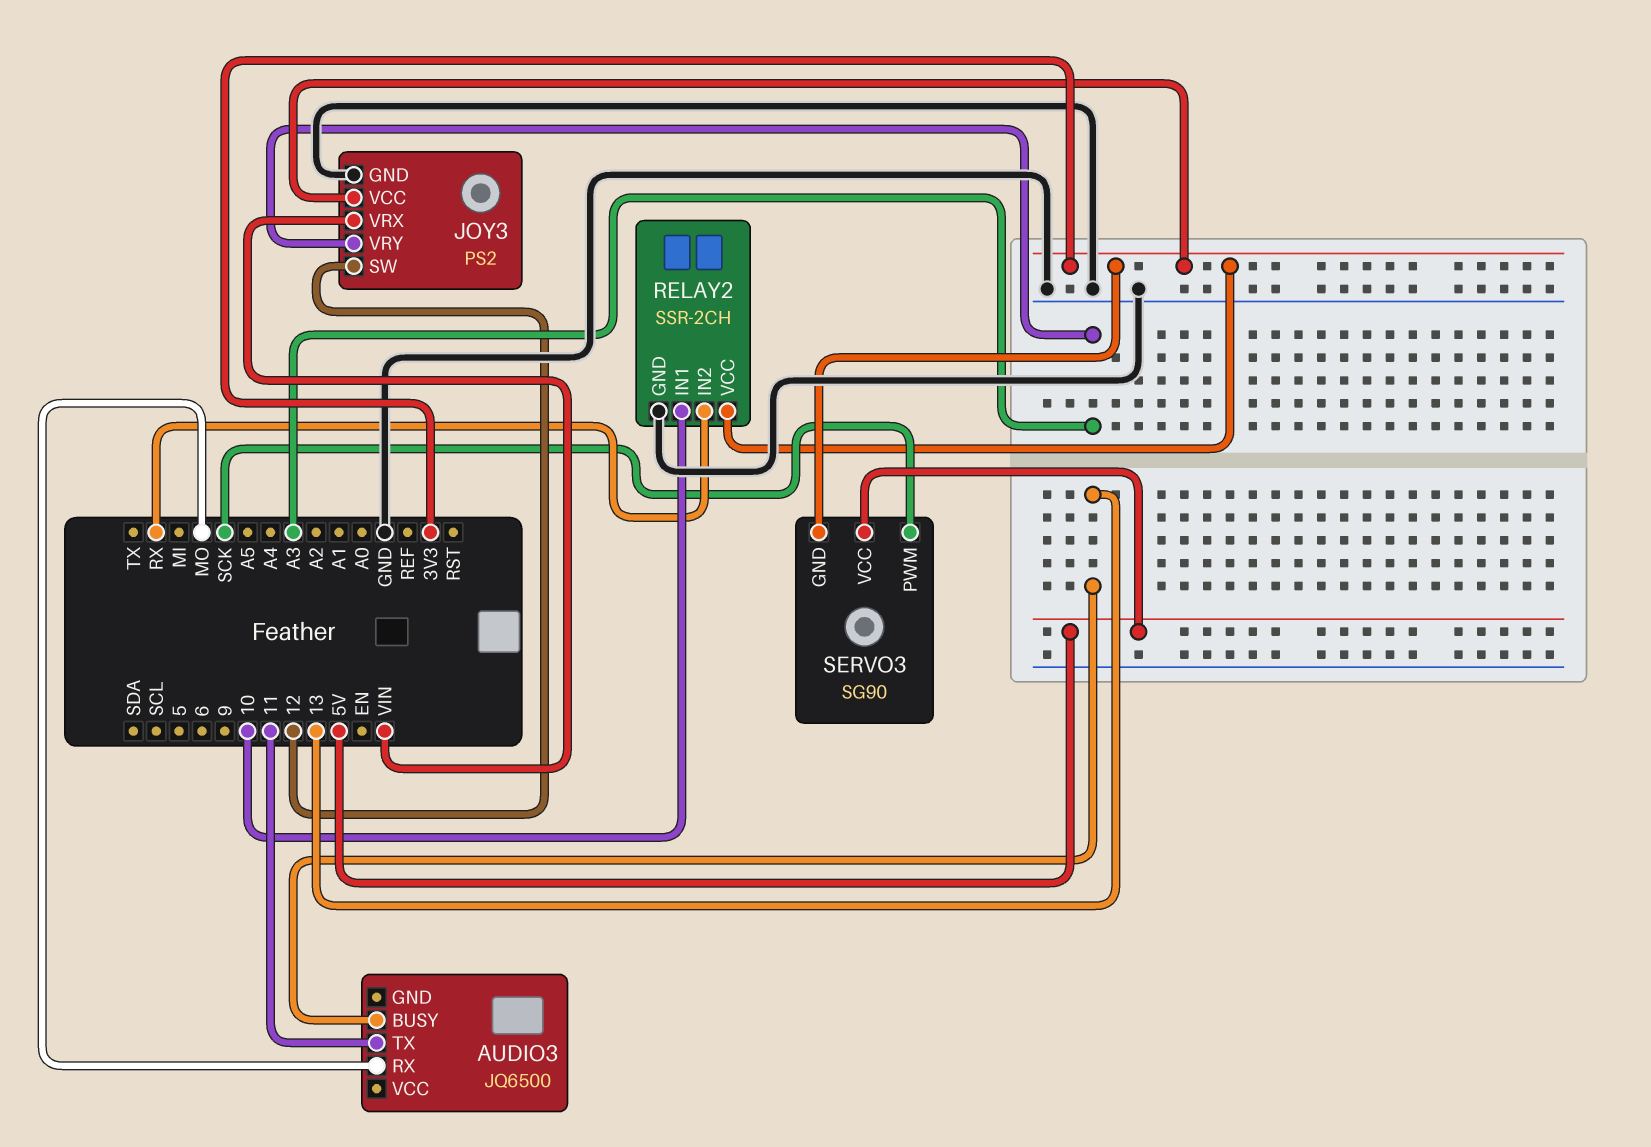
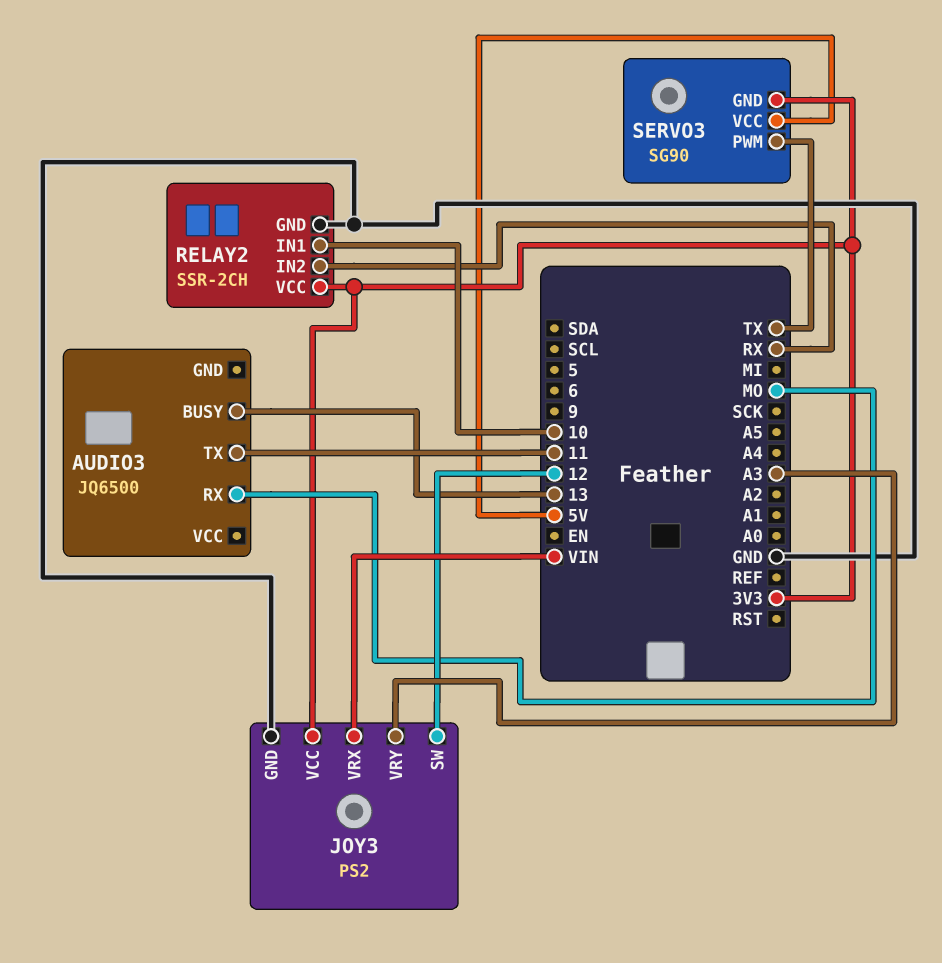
SERVO3 pin PWM: SCK -> TX

